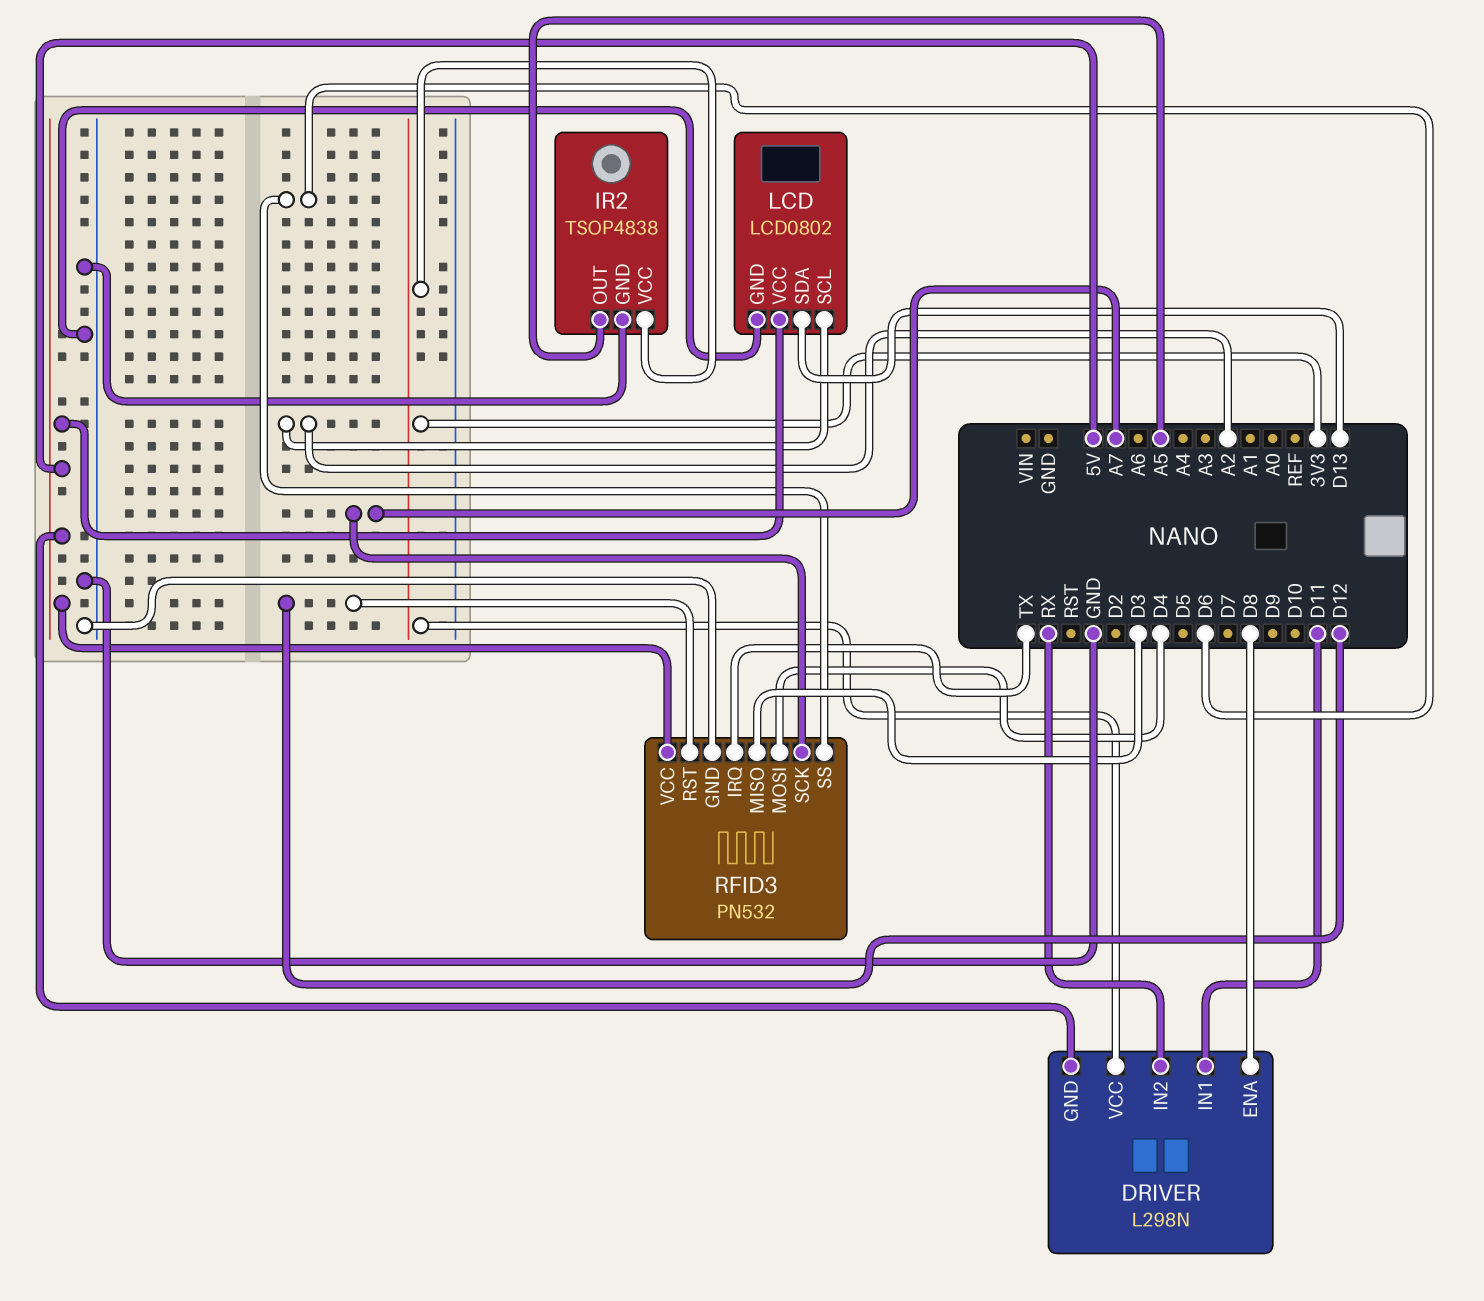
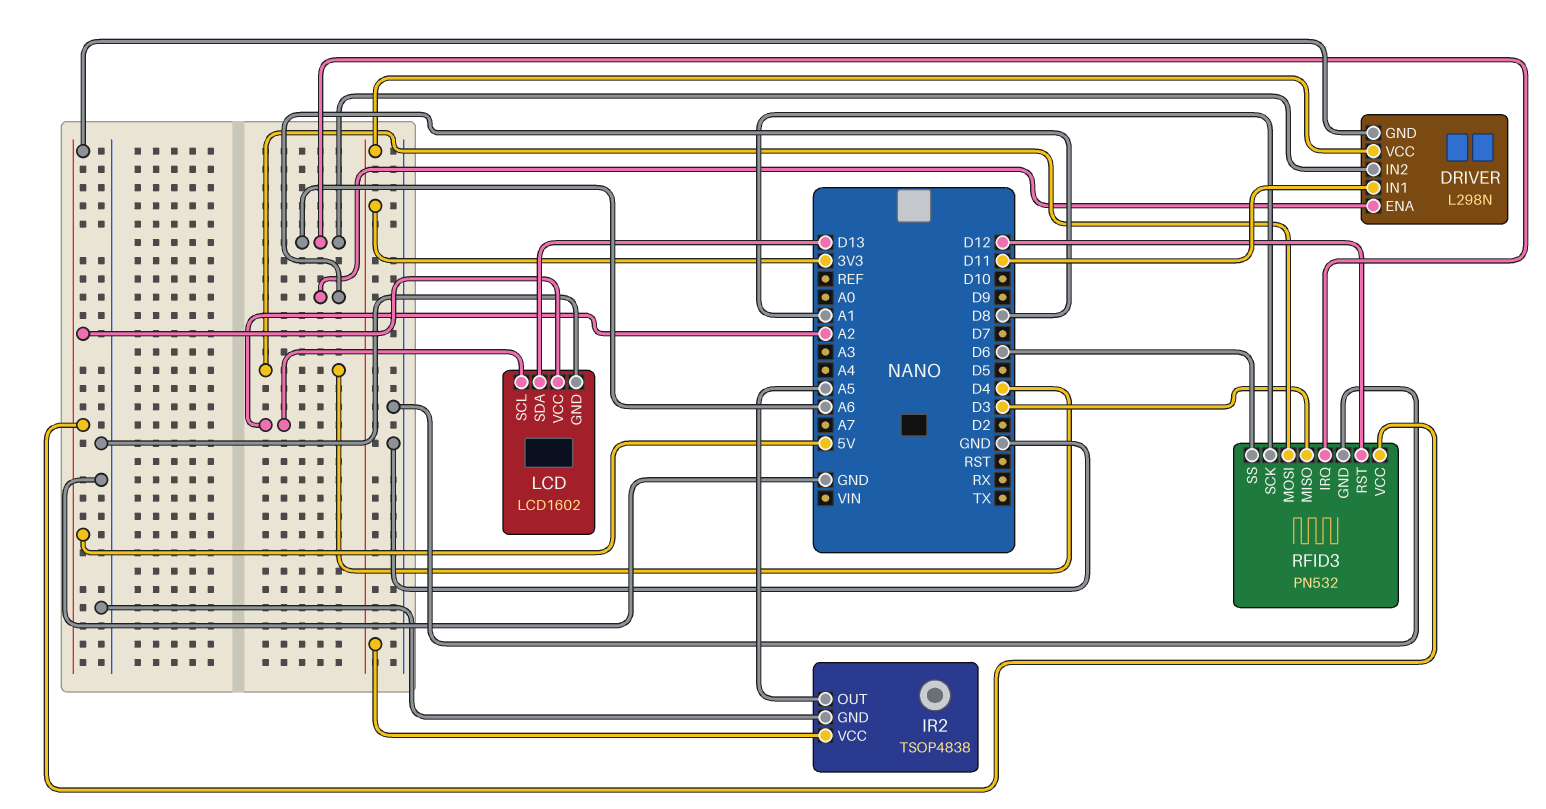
DRIVER pin IN2: RX -> A6
LCD: LCD0802 -> LCD1602
RFID3 pin IRQ: TX -> A6
RFID3 pin SCK: A7 -> A1

